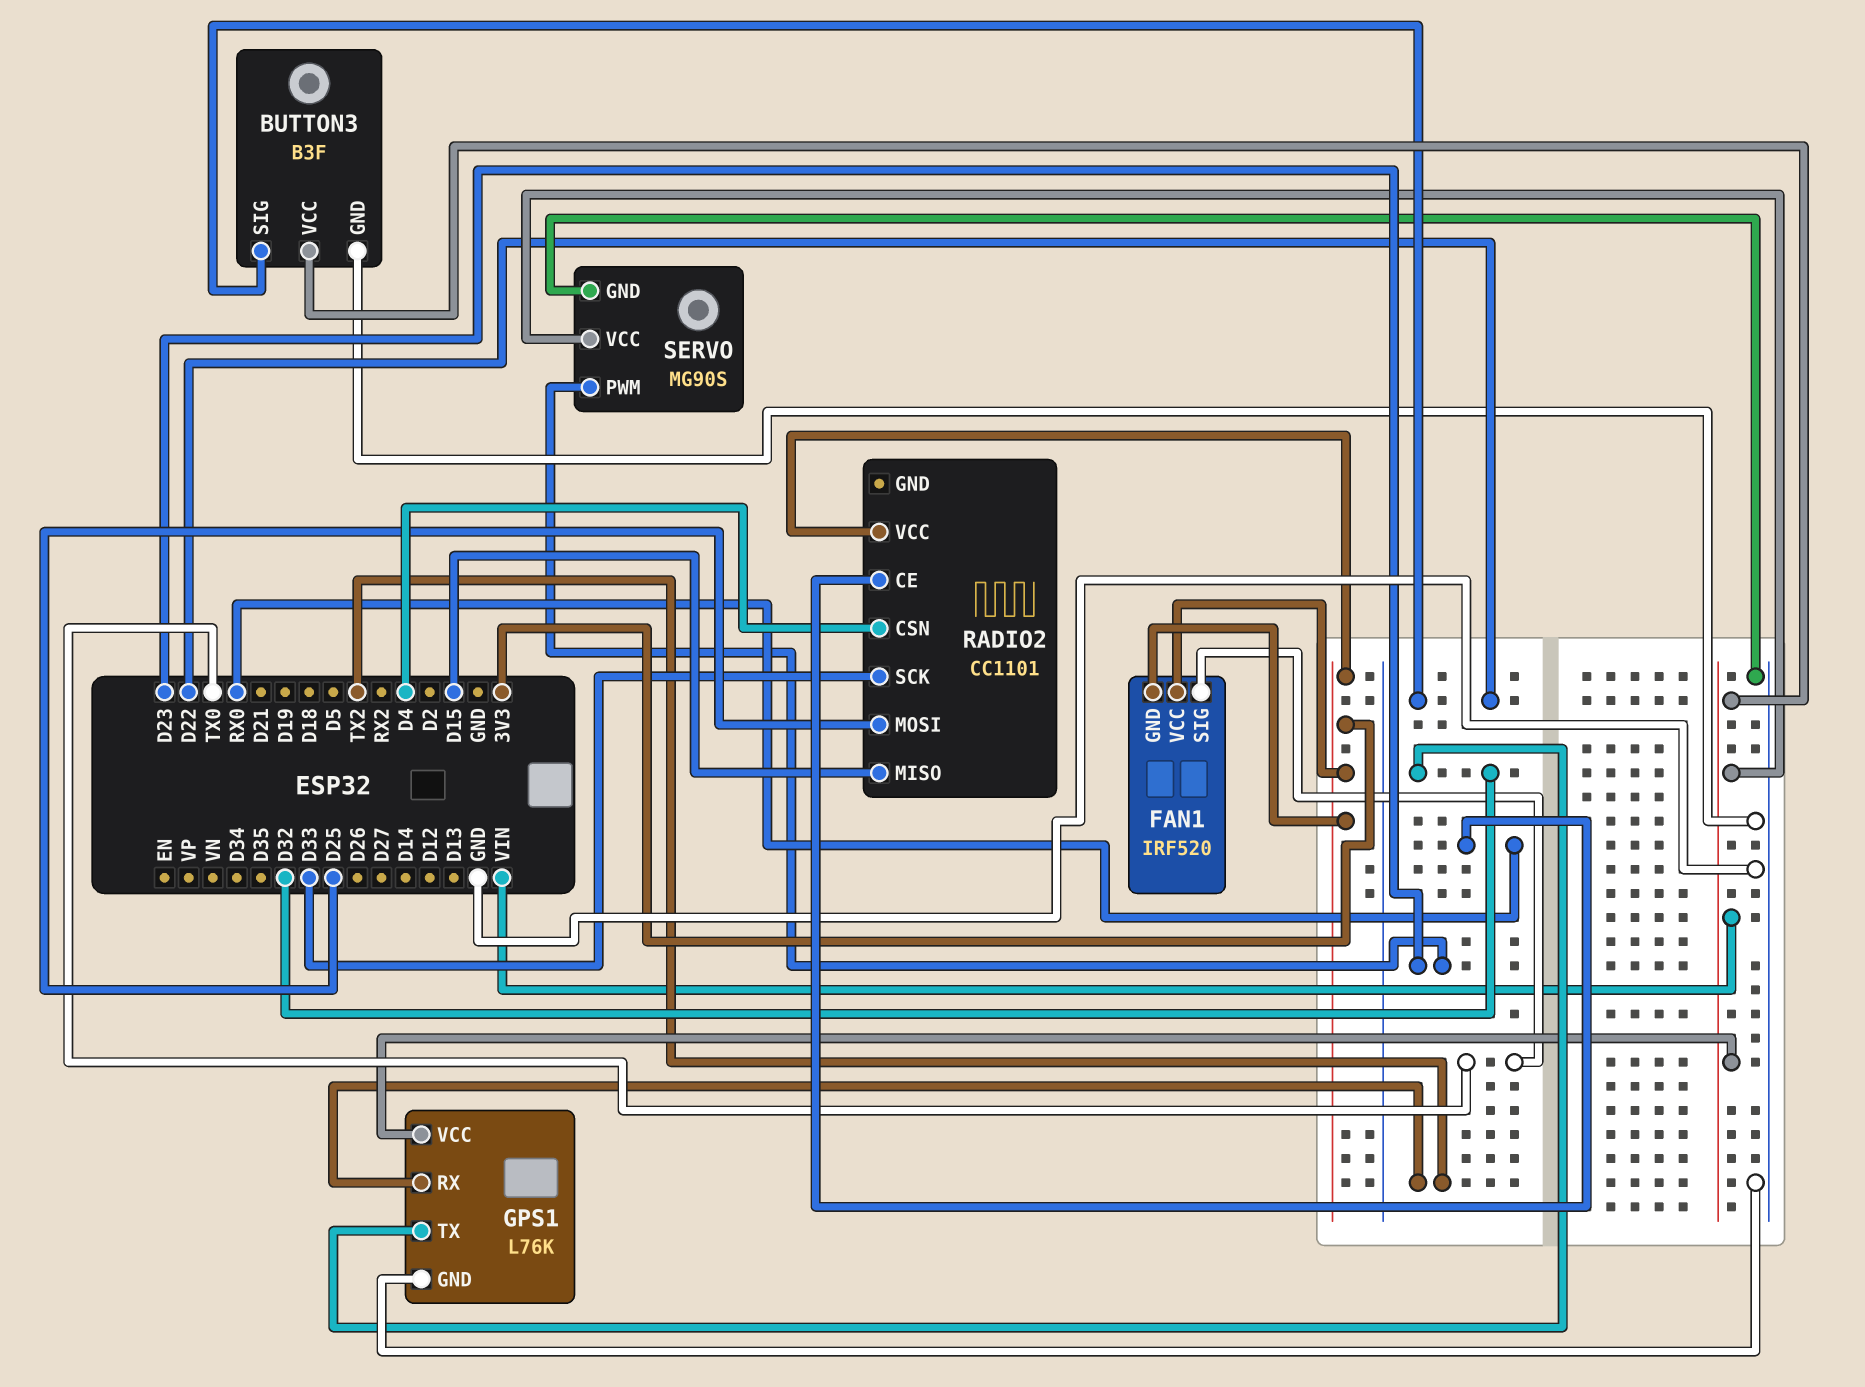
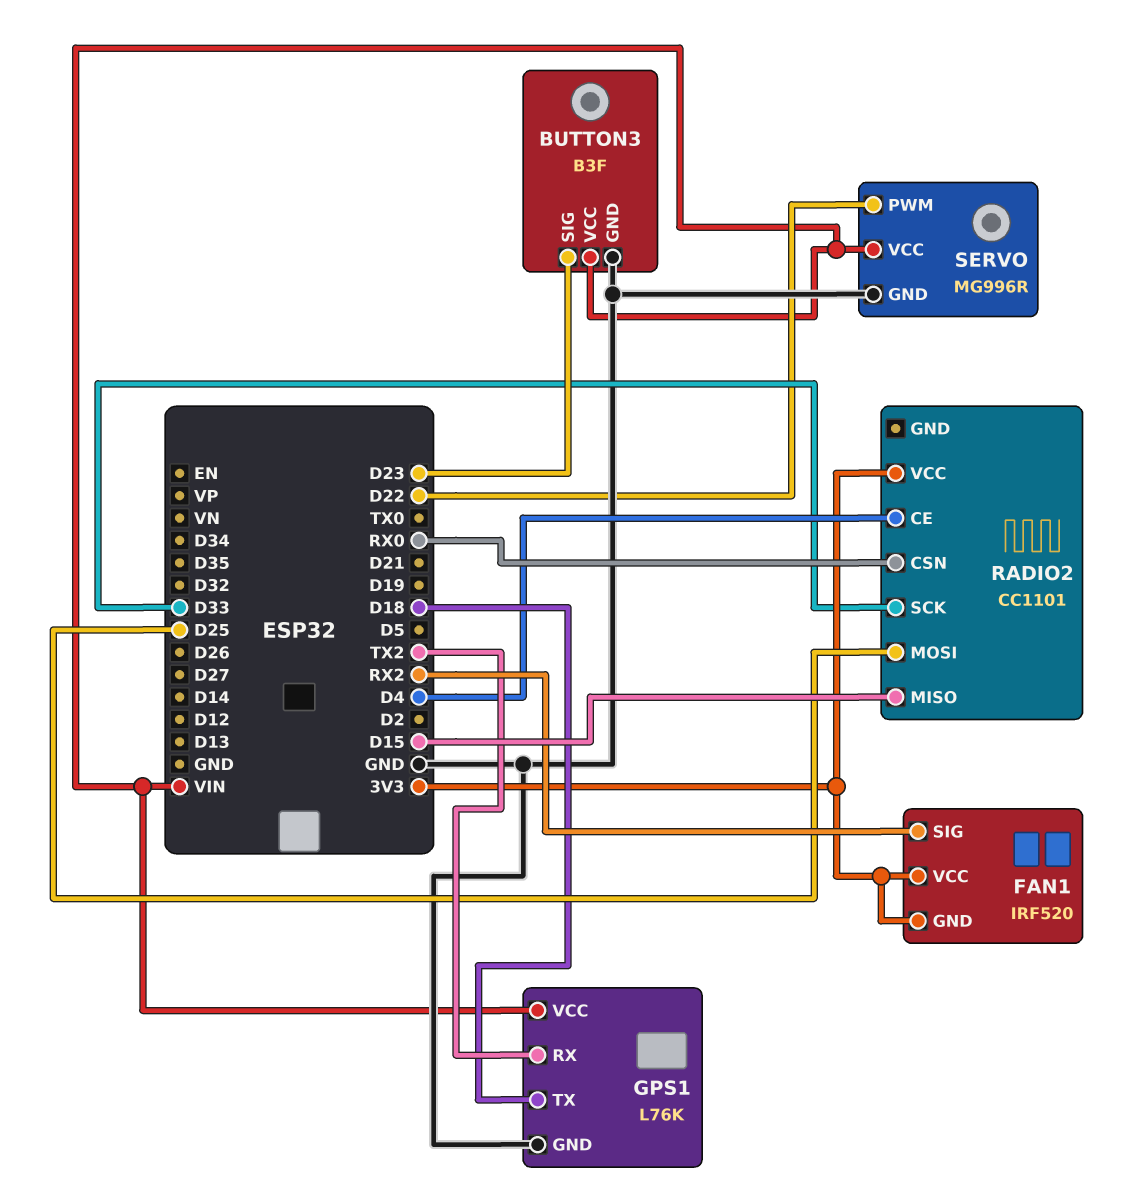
BUTTON3 pin SIG: D22 -> D23
FAN1 pin SIG: TX0 -> RX2
GPS1 pin TX: D32 -> D18
RADIO2 pin CE: RX0 -> D4
RADIO2 pin CSN: D4 -> RX0
SERVO: MG90S -> MG996R
SERVO pin PWM: D23 -> D22

